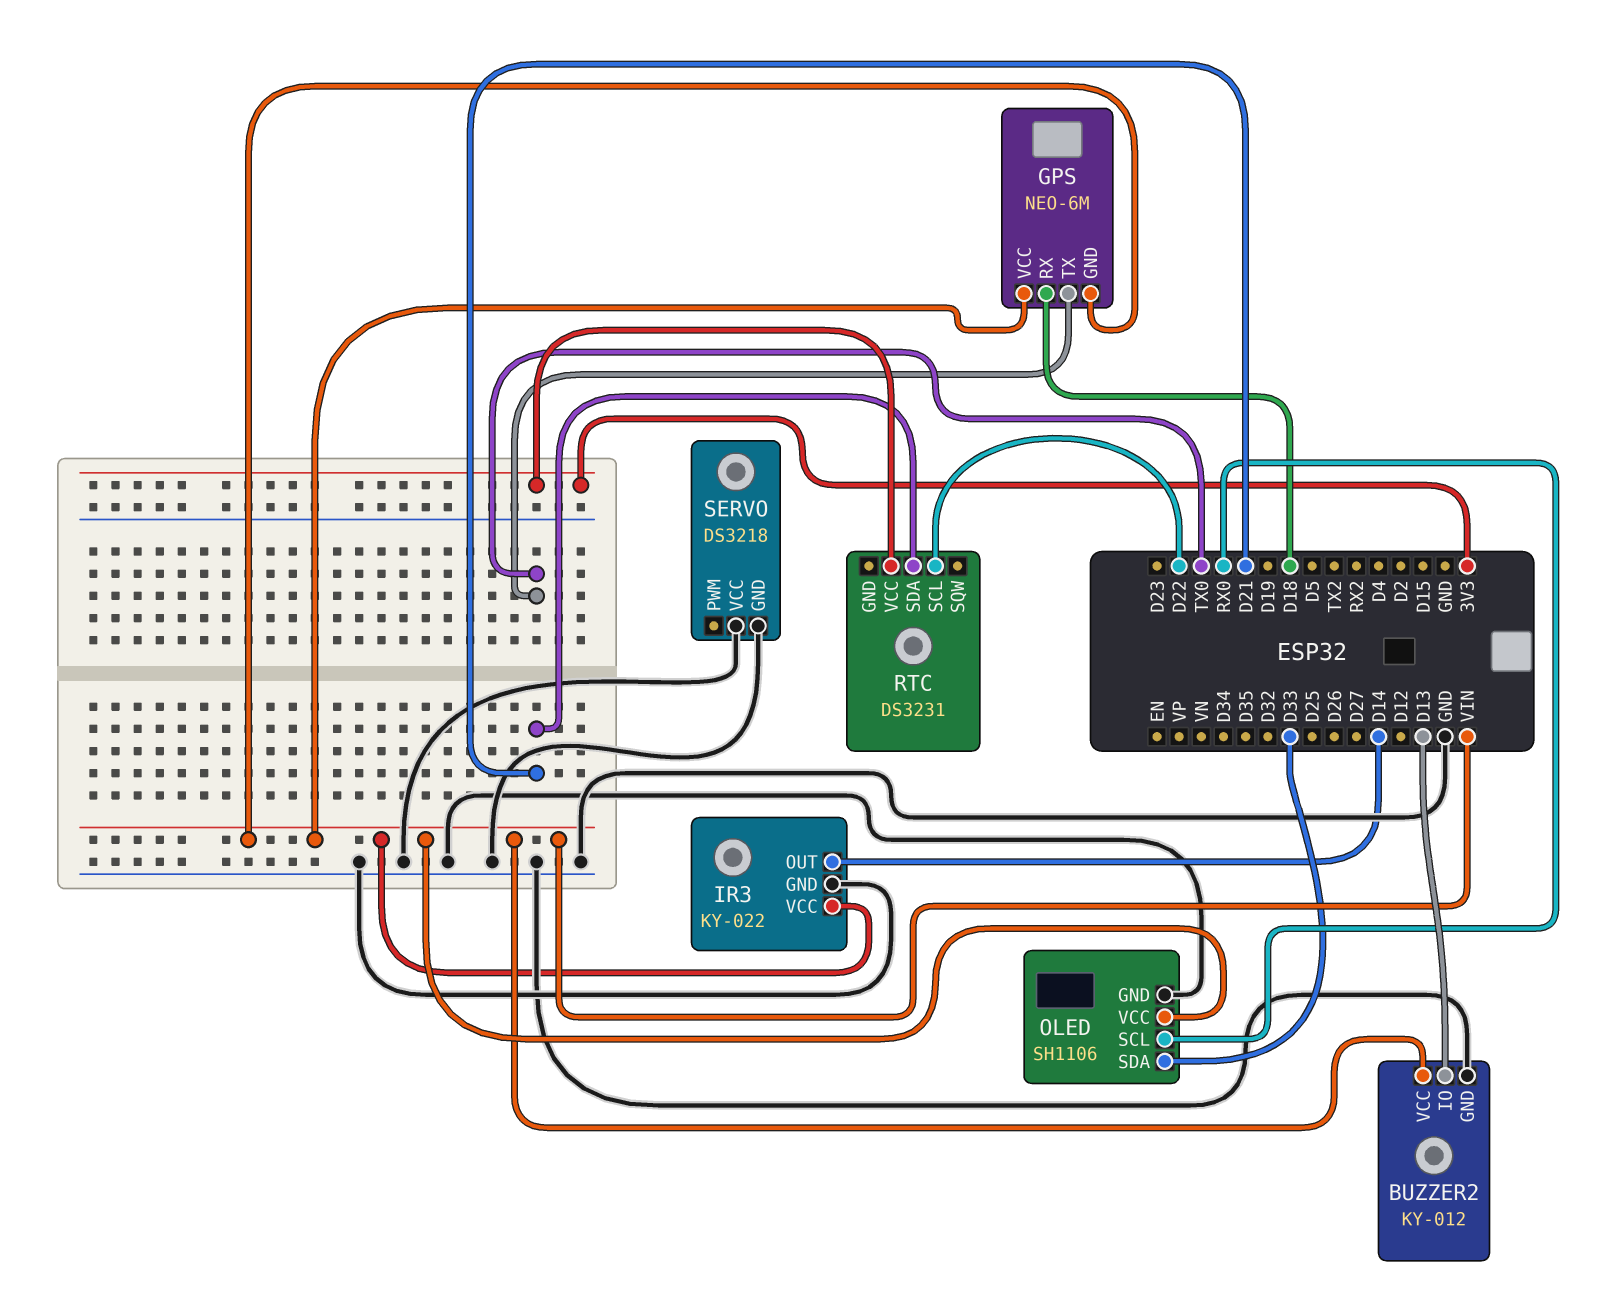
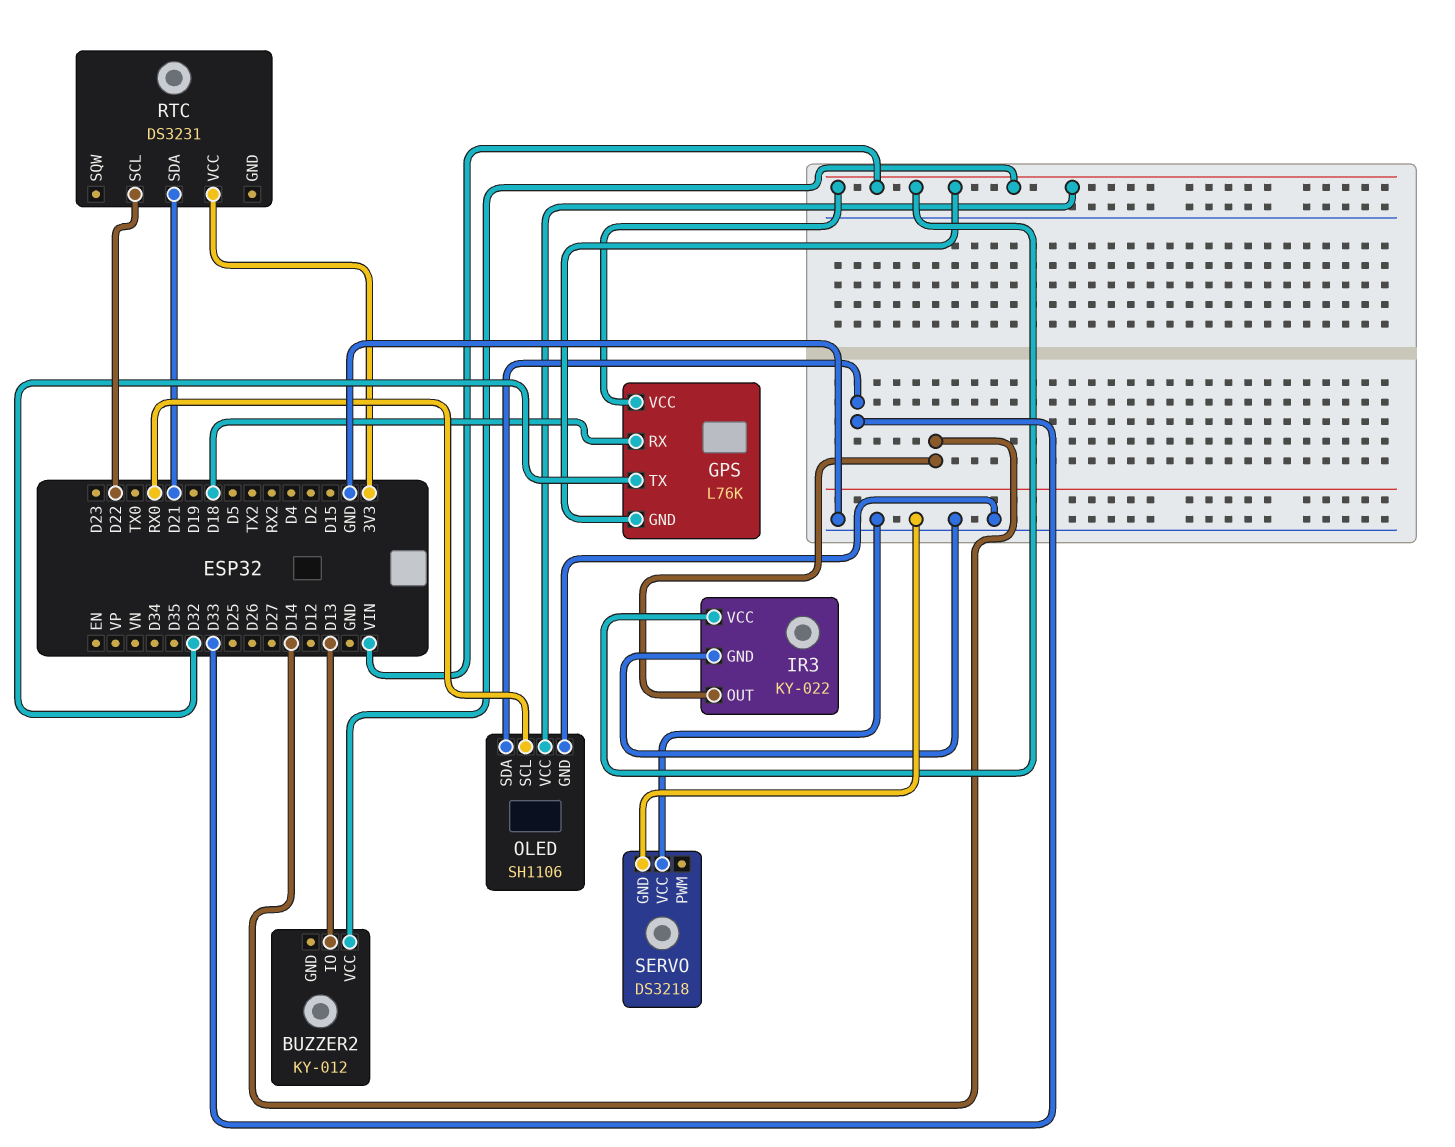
BUZZER2 pin GND: GND -> none
GPS: NEO-6M -> L76K
GPS pin TX: TX0 -> D32

